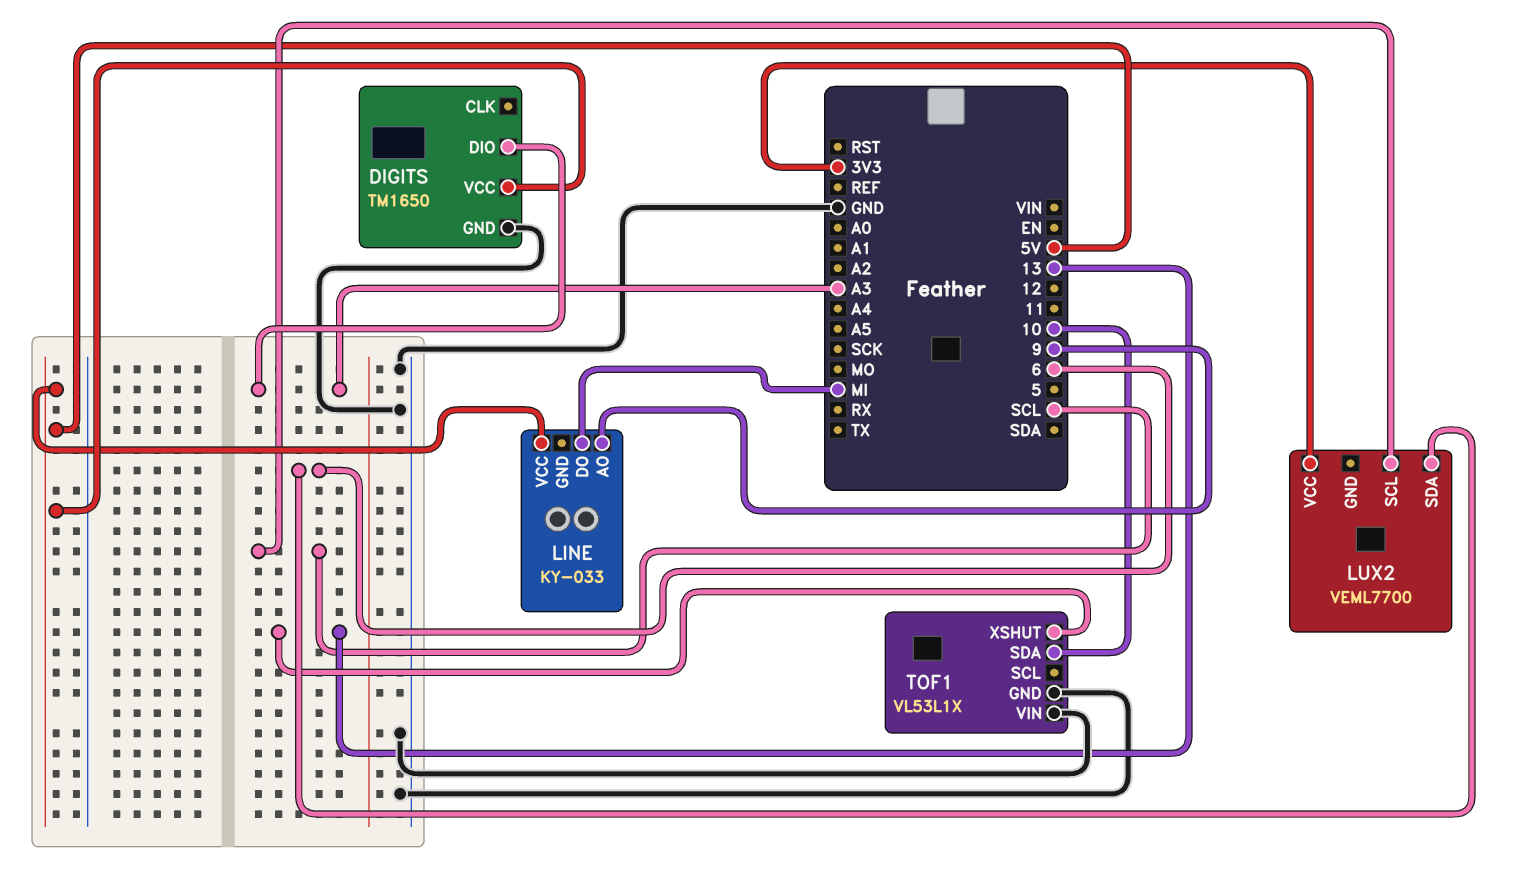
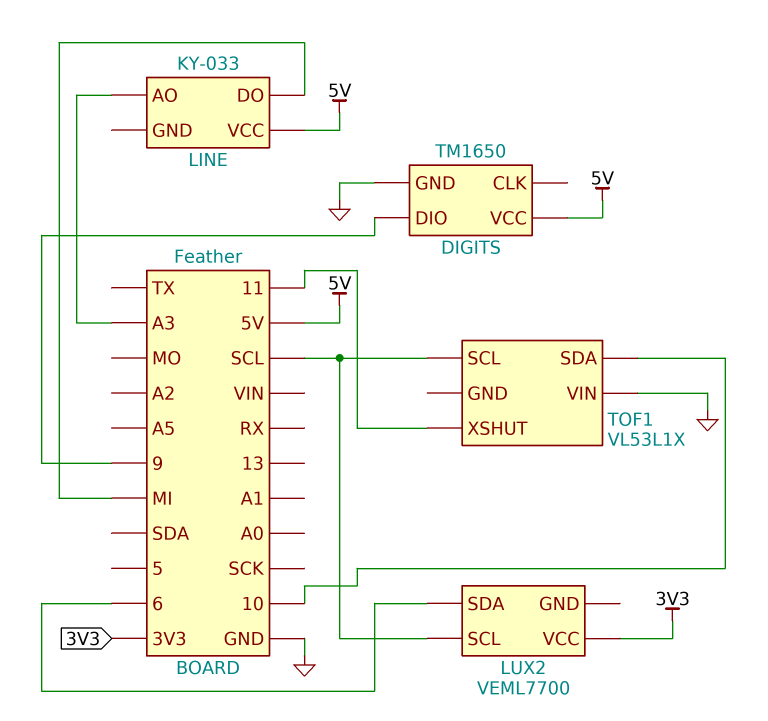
DIGITS pin DIO: A3 -> 9
LINE pin AO: 9 -> A3
TOF1 pin GND: GND -> none
TOF1 pin SCL: none -> SCL
TOF1 pin XSHUT: 13 -> 11

